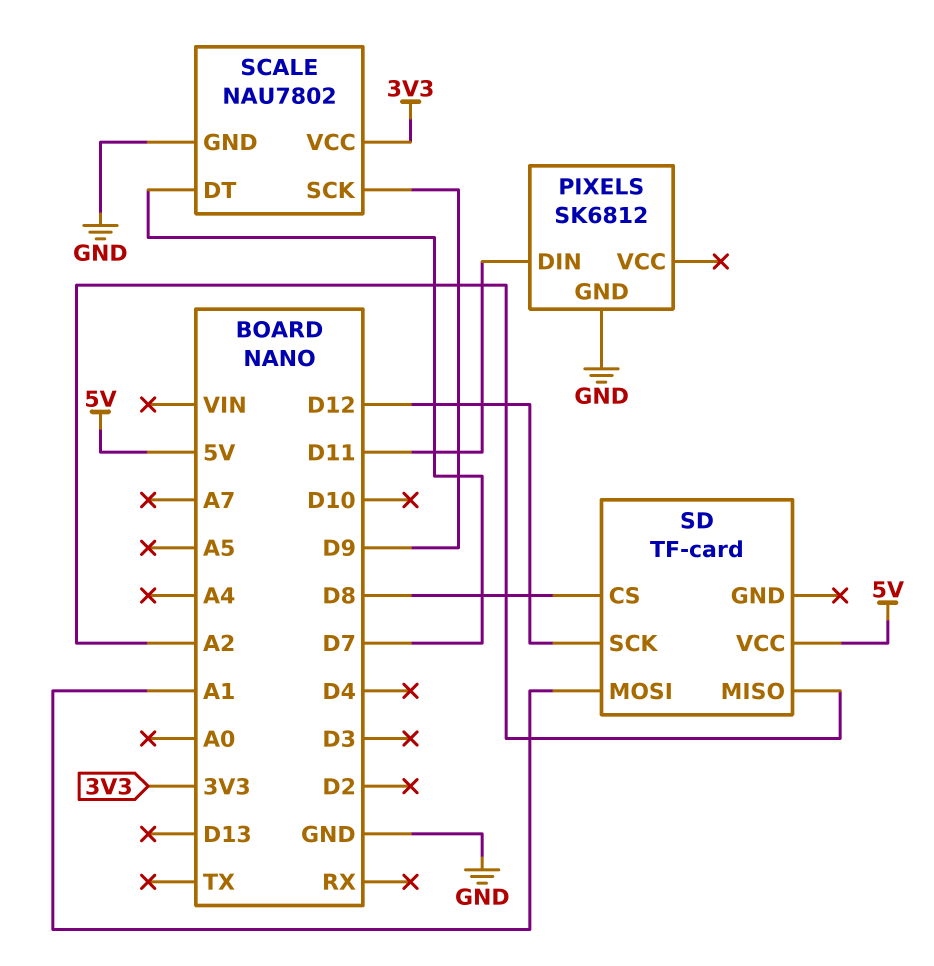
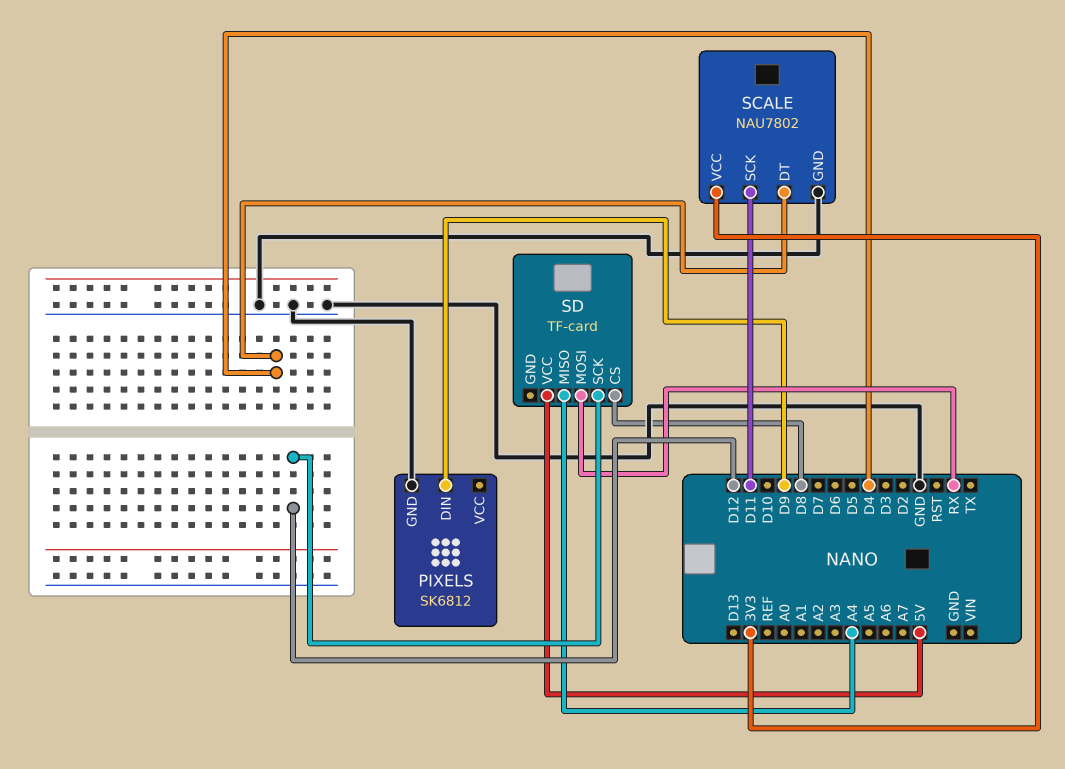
PIXELS pin DIN: D11 -> D9
SCALE pin DT: D7 -> D4
SCALE pin SCK: D9 -> D11
SD pin MISO: A2 -> A4
SD pin MOSI: A1 -> RX

